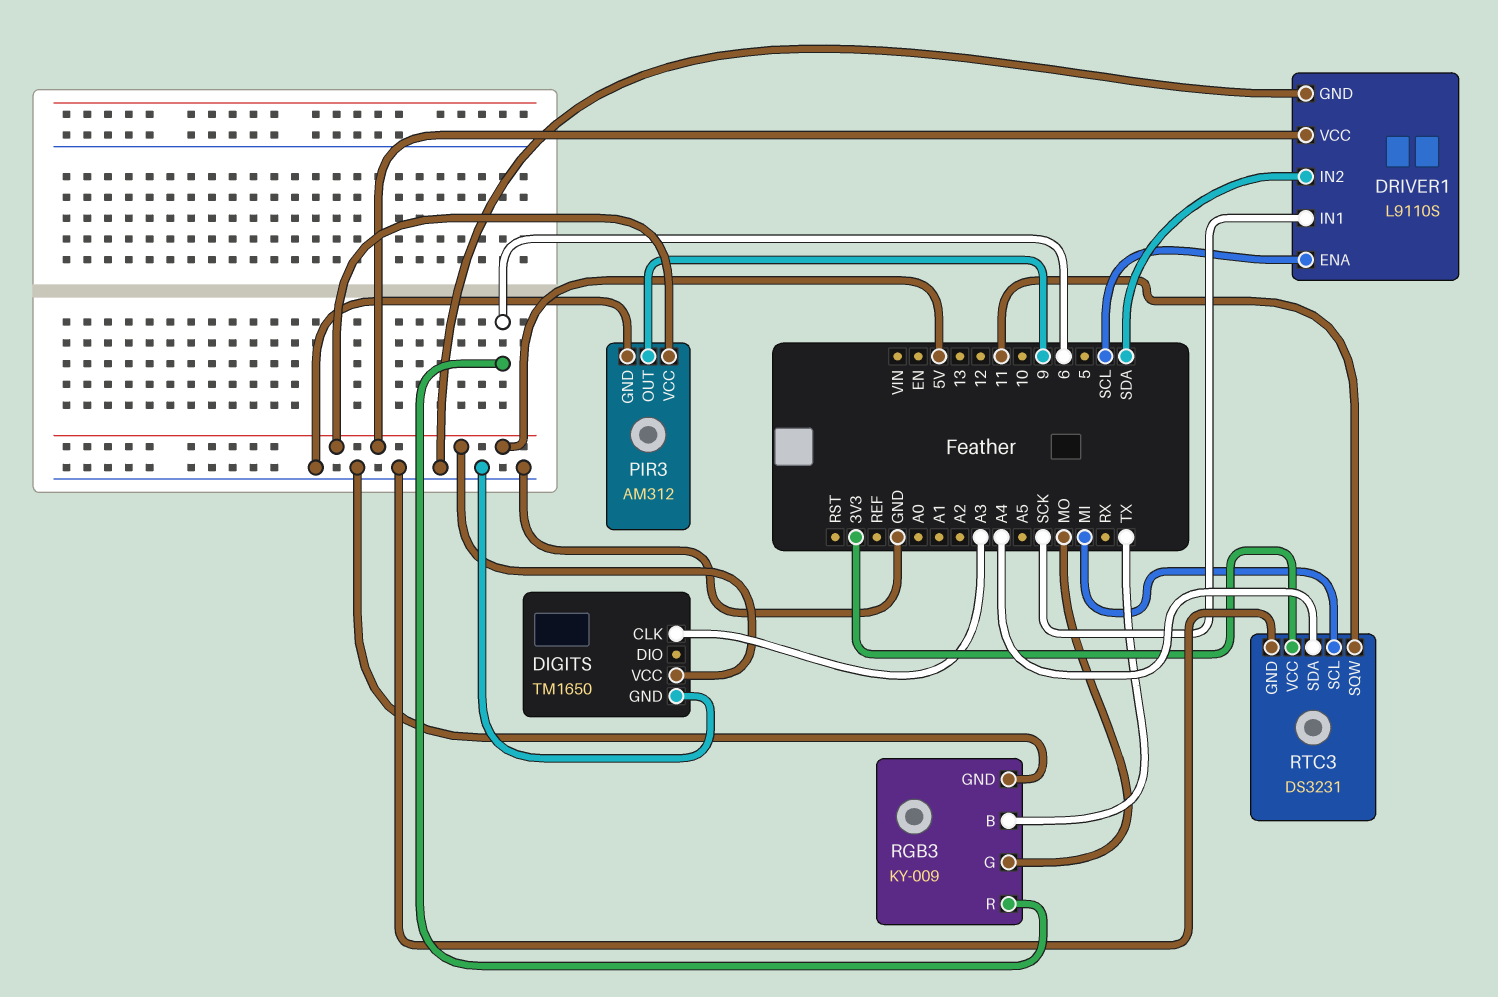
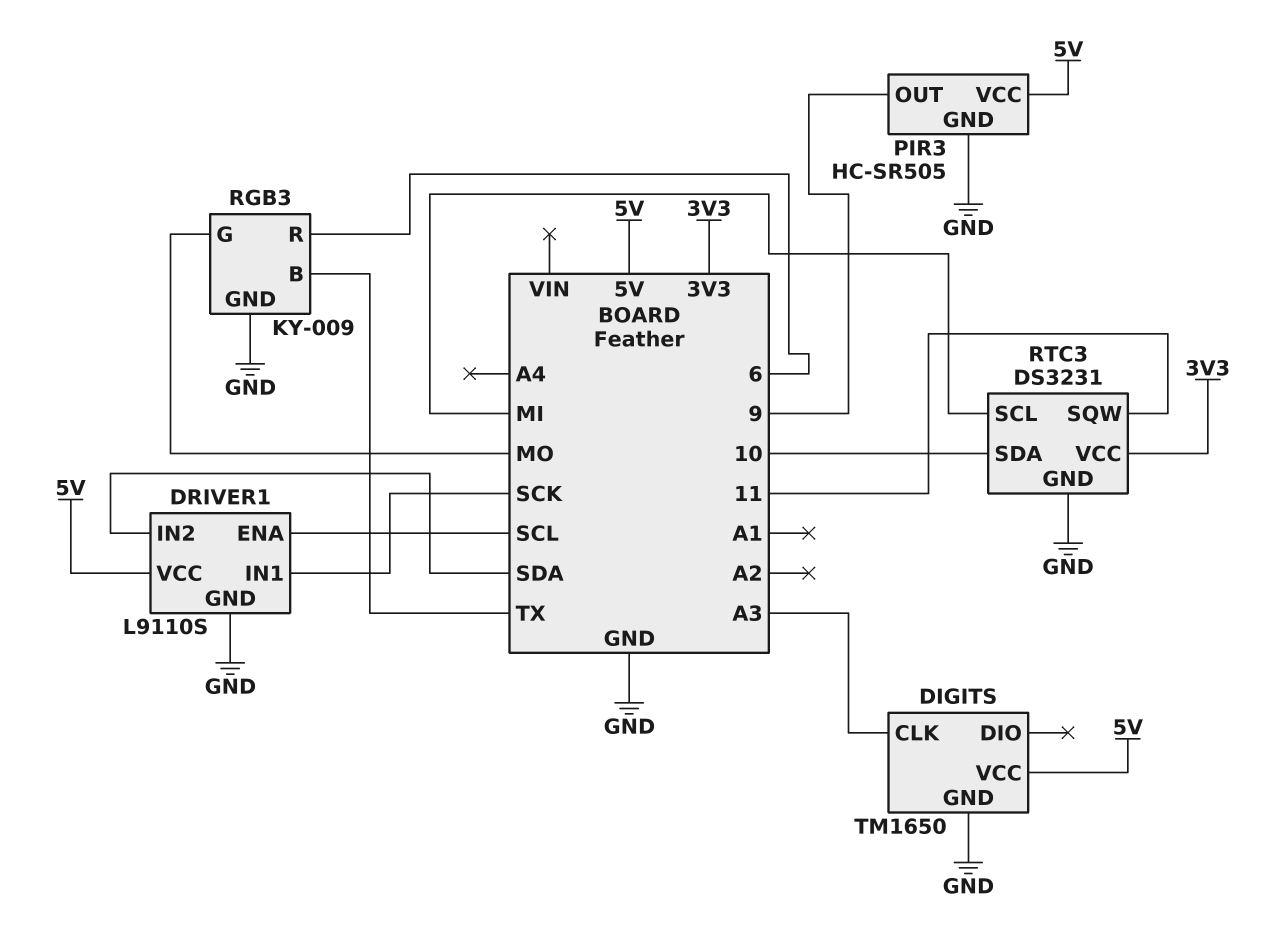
PIR3: AM312 -> HC-SR505
RTC3 pin SDA: A4 -> 10

